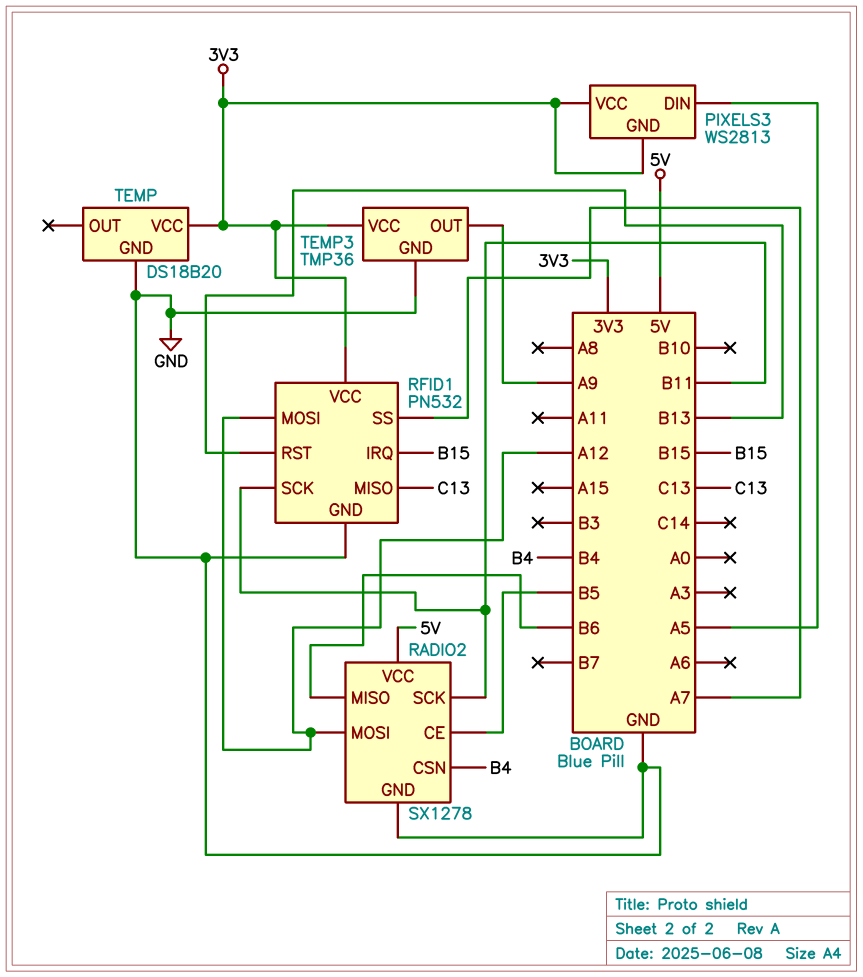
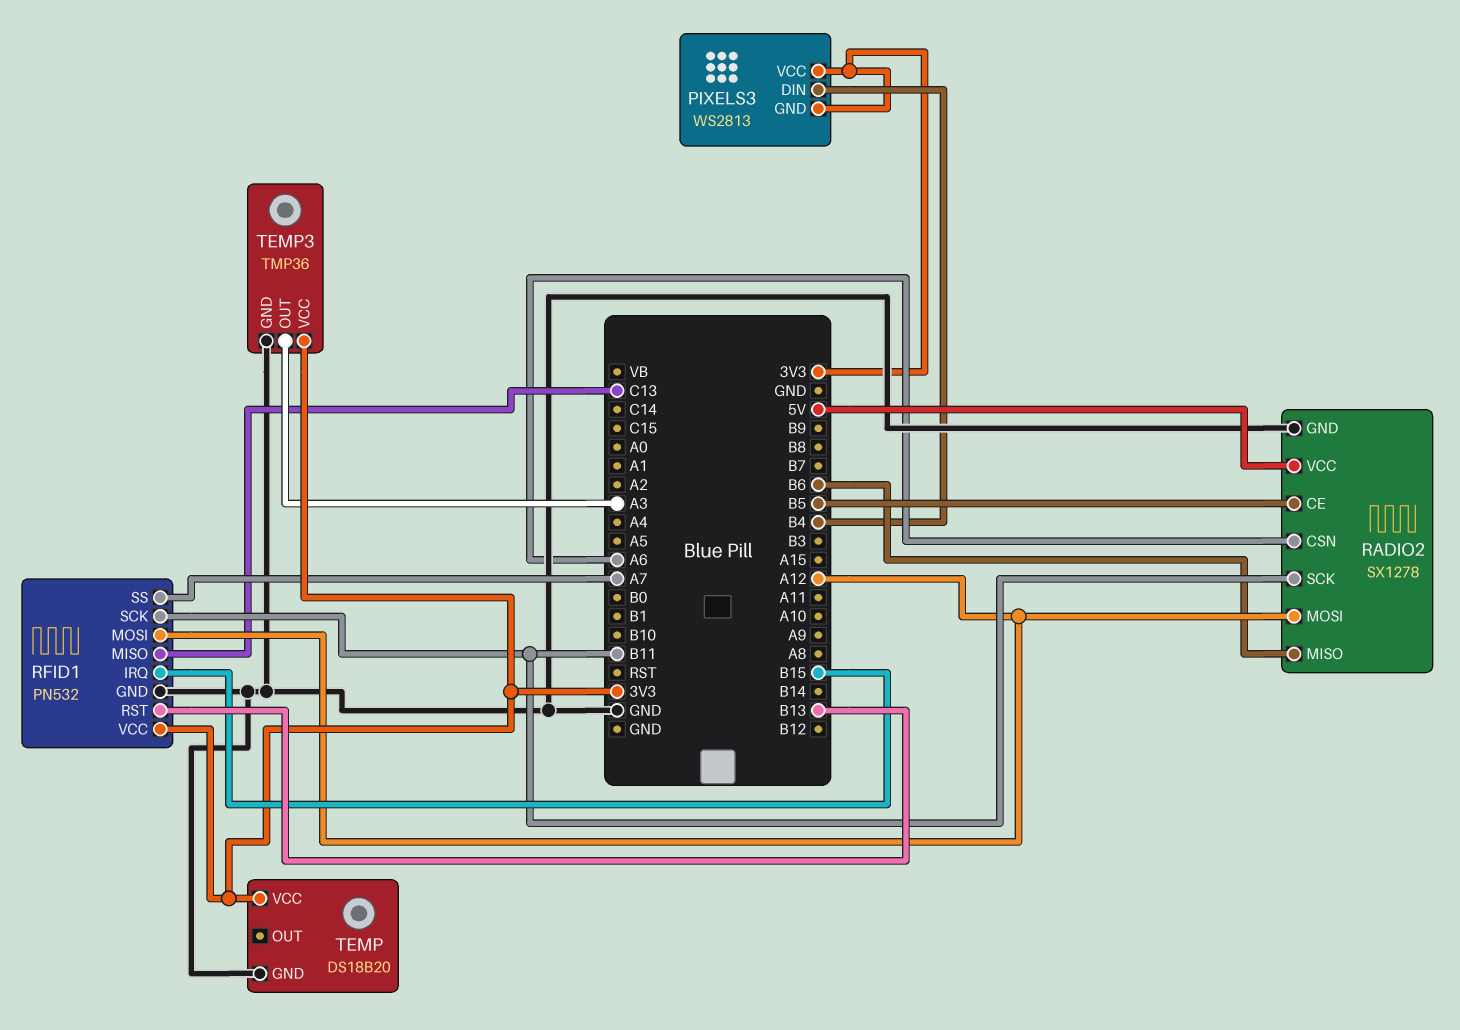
PIXELS3 pin DIN: A5 -> B4
RADIO2 pin CSN: B4 -> A6
TEMP3 pin OUT: A9 -> A3

